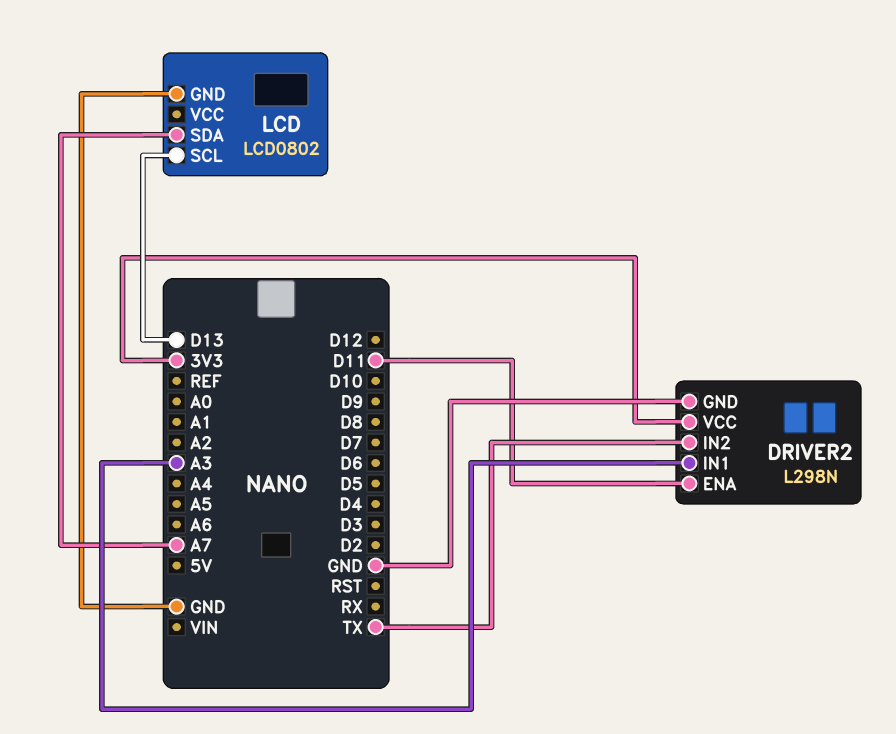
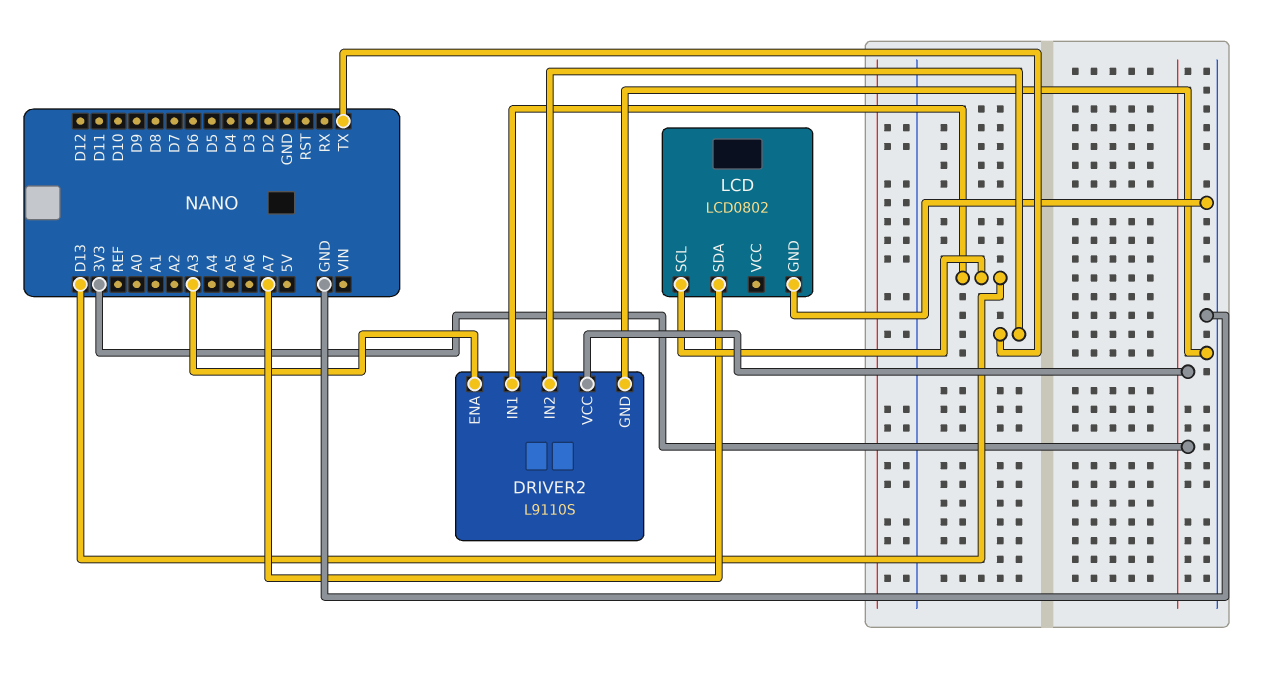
DRIVER2: L298N -> L9110S
DRIVER2 pin ENA: D11 -> A3
DRIVER2 pin IN1: A3 -> D13

